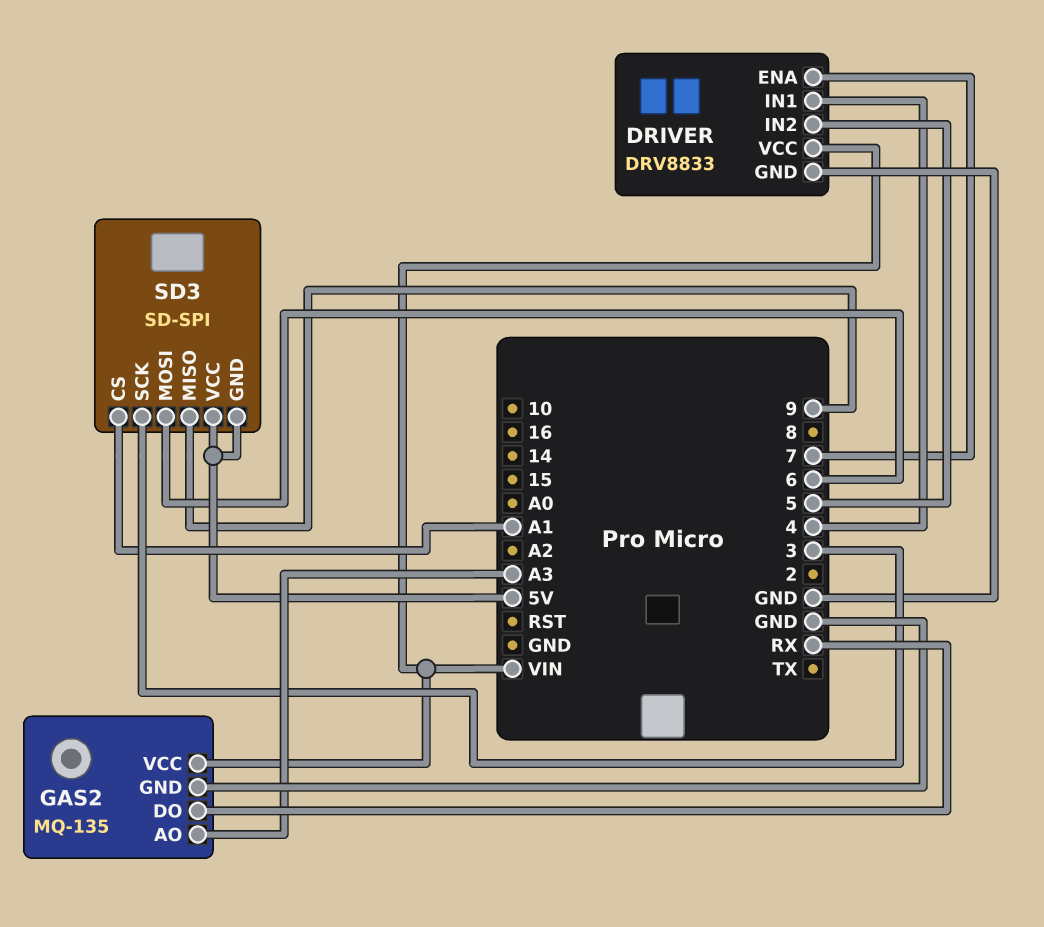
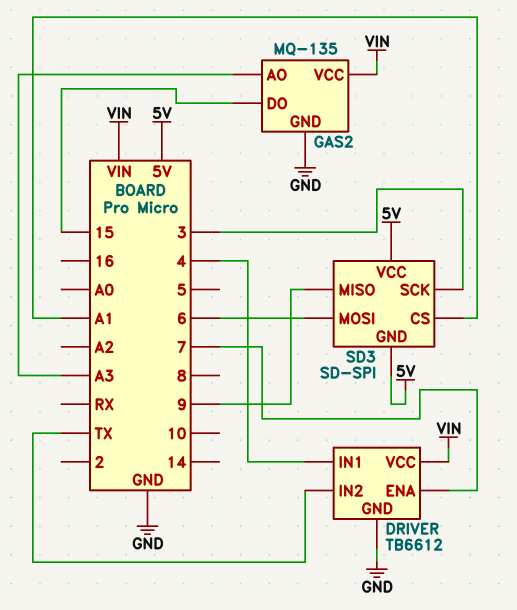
DRIVER: DRV8833 -> TB6612
DRIVER pin IN2: 5 -> TX
GAS2 pin DO: RX -> 15

